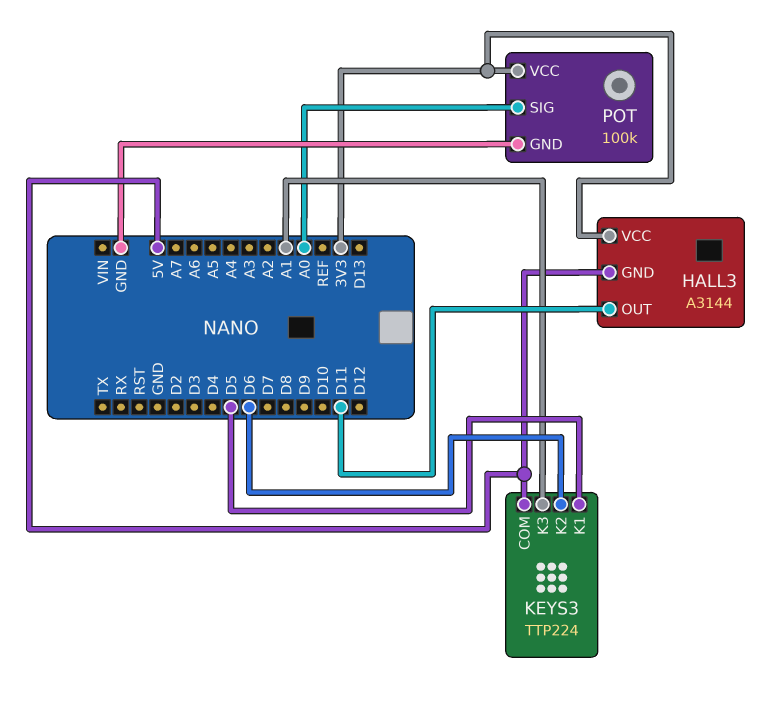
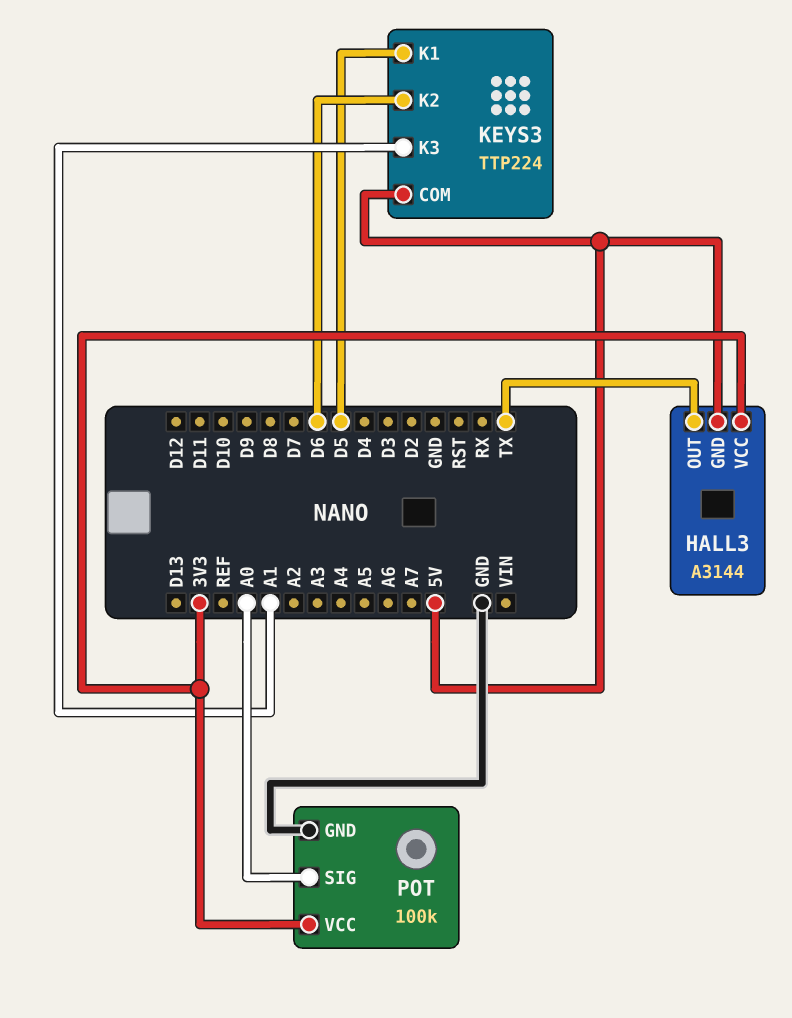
HALL3 pin OUT: D11 -> TX

